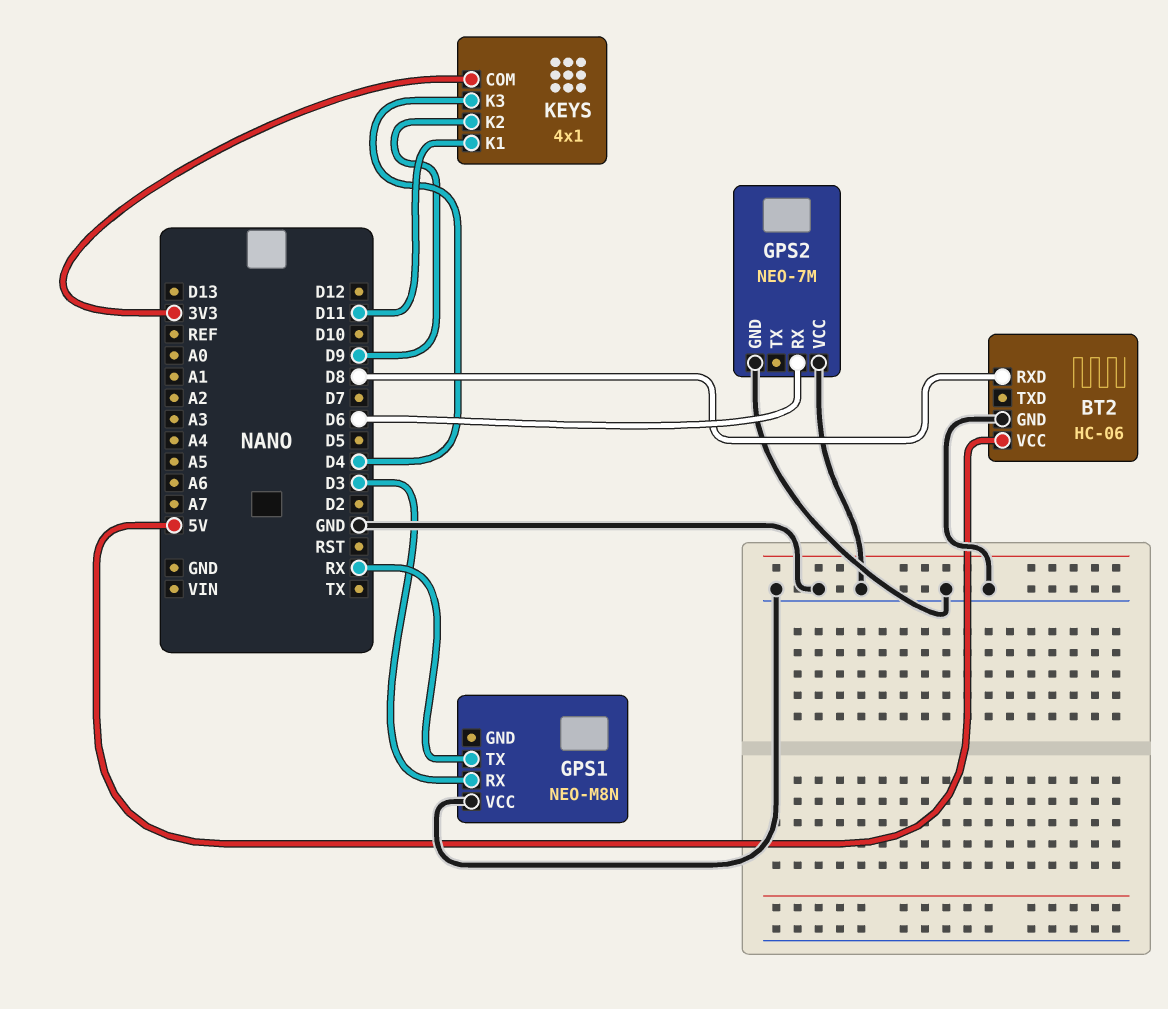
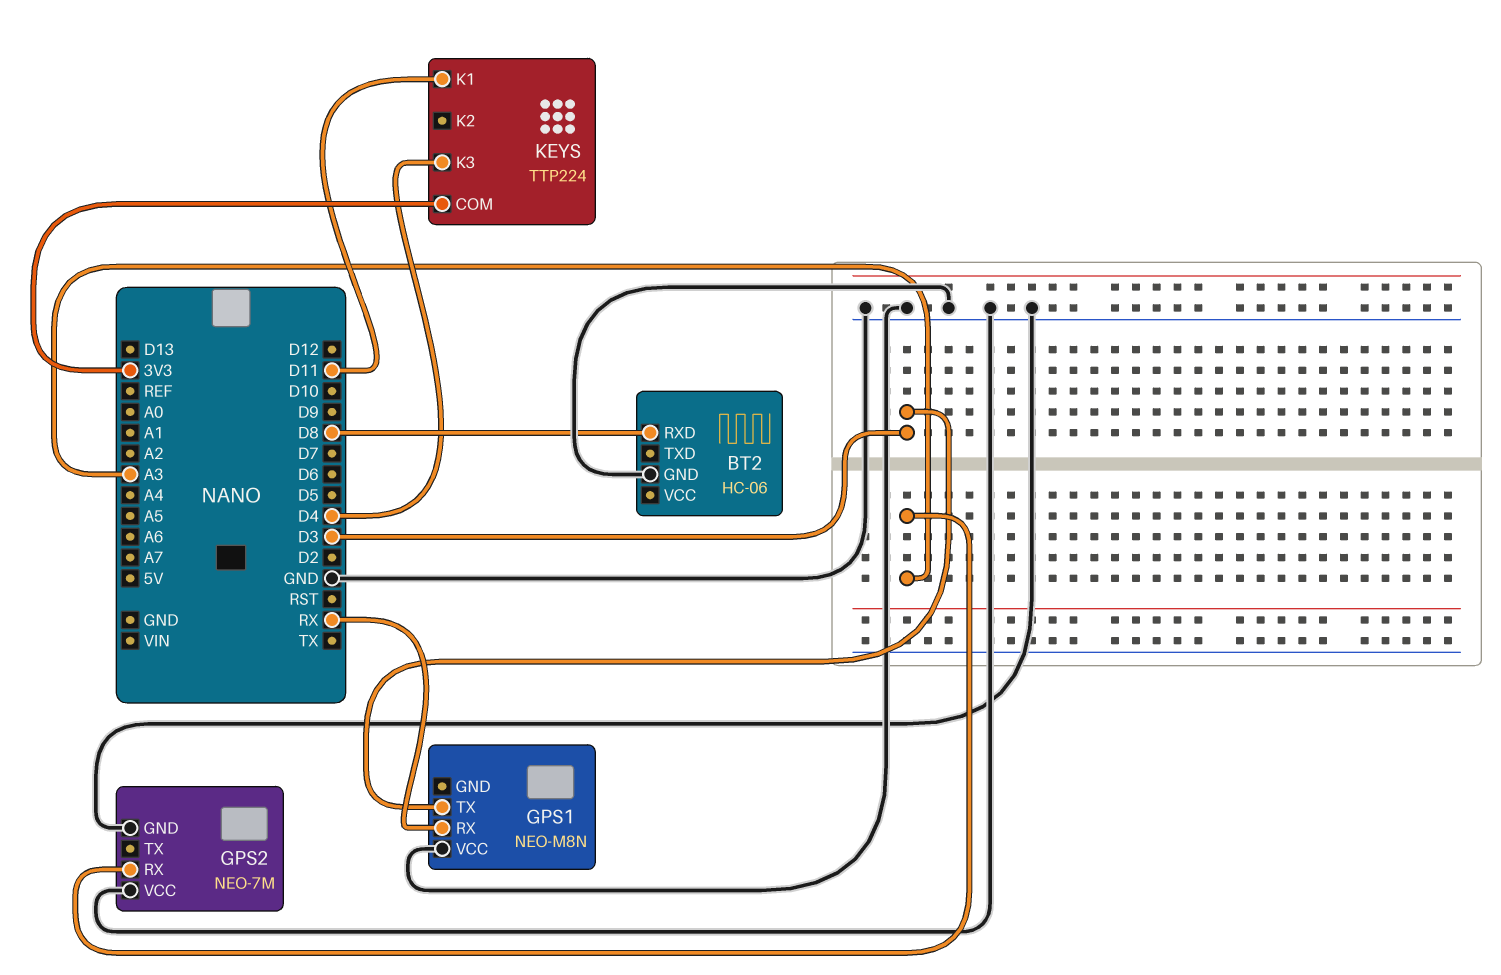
BT2 pin VCC: 5V -> none
GPS1 pin RX: D3 -> RX
GPS1 pin TX: RX -> D3
GPS2 pin RX: D6 -> A3
KEYS: 4x1 -> TTP224
KEYS pin K2: D9 -> none

